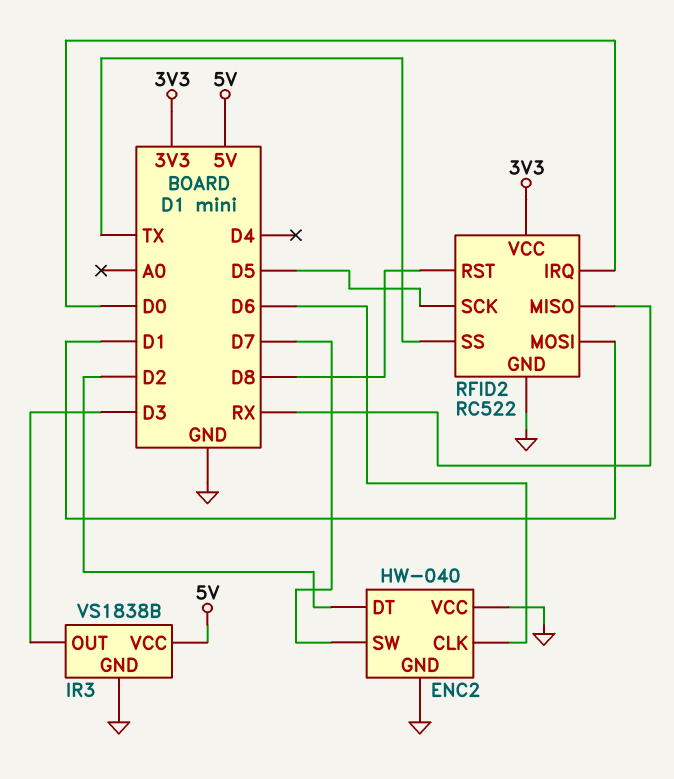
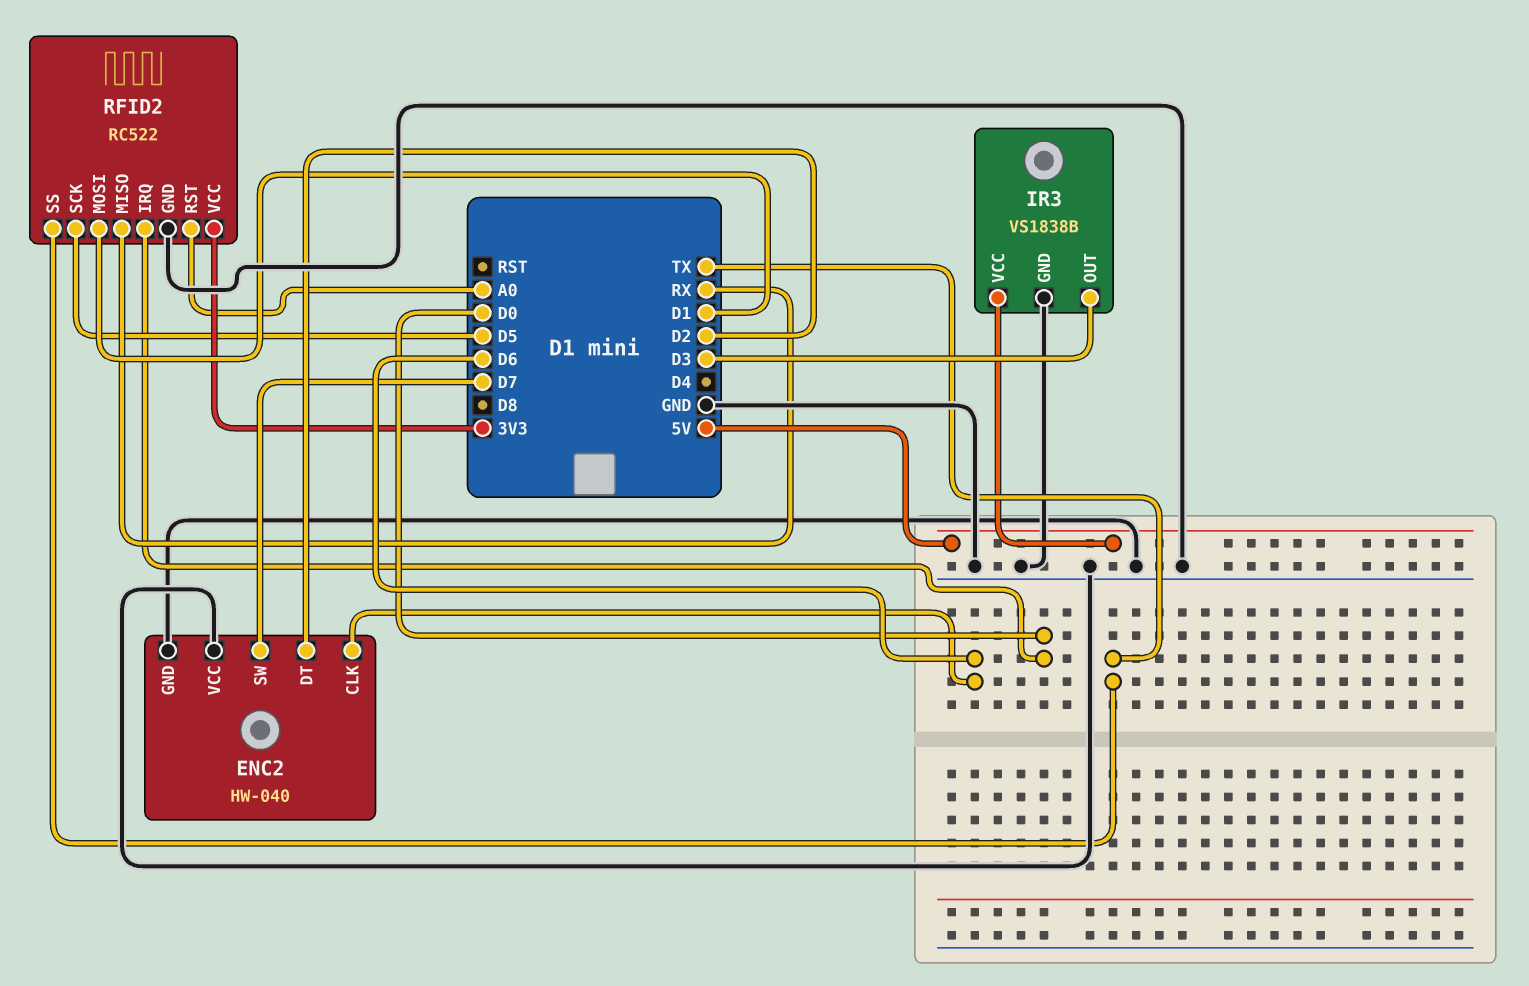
RFID2 pin RST: D8 -> A0

